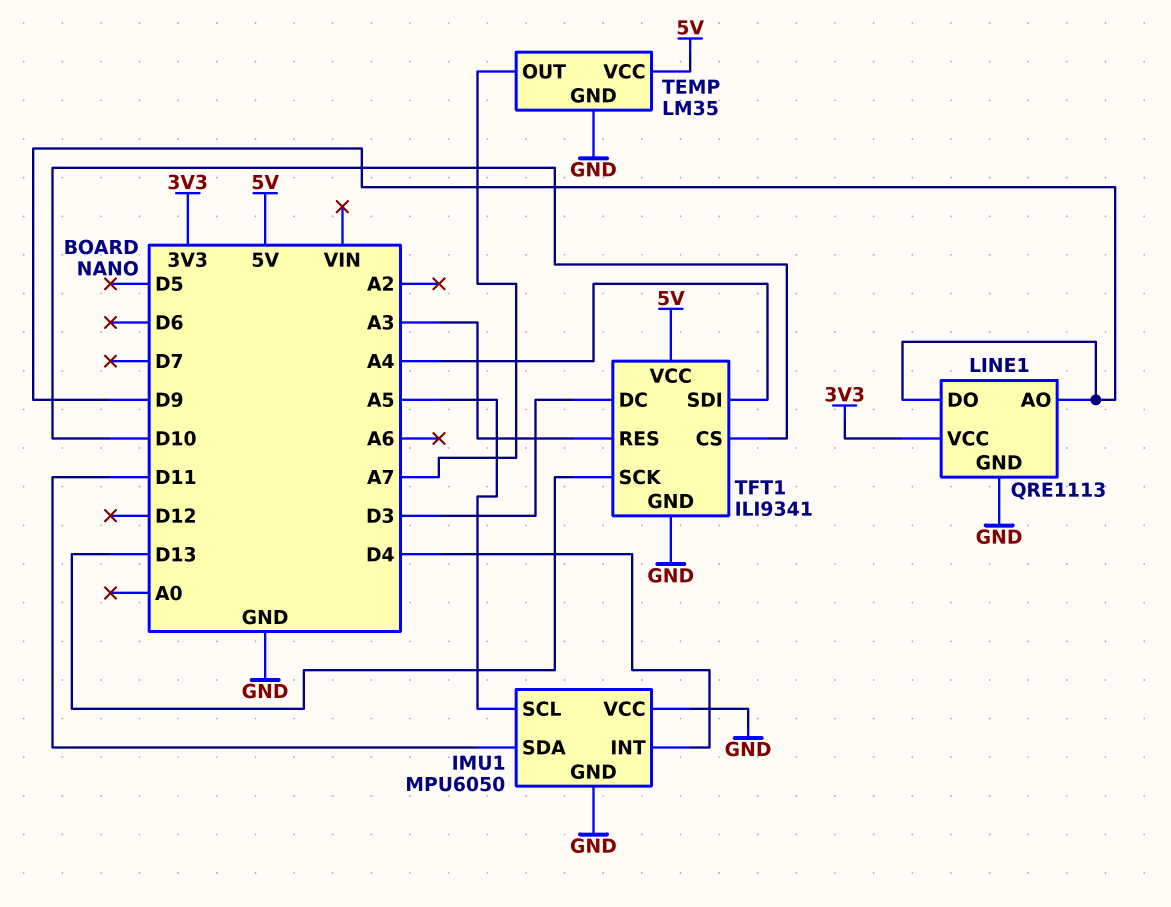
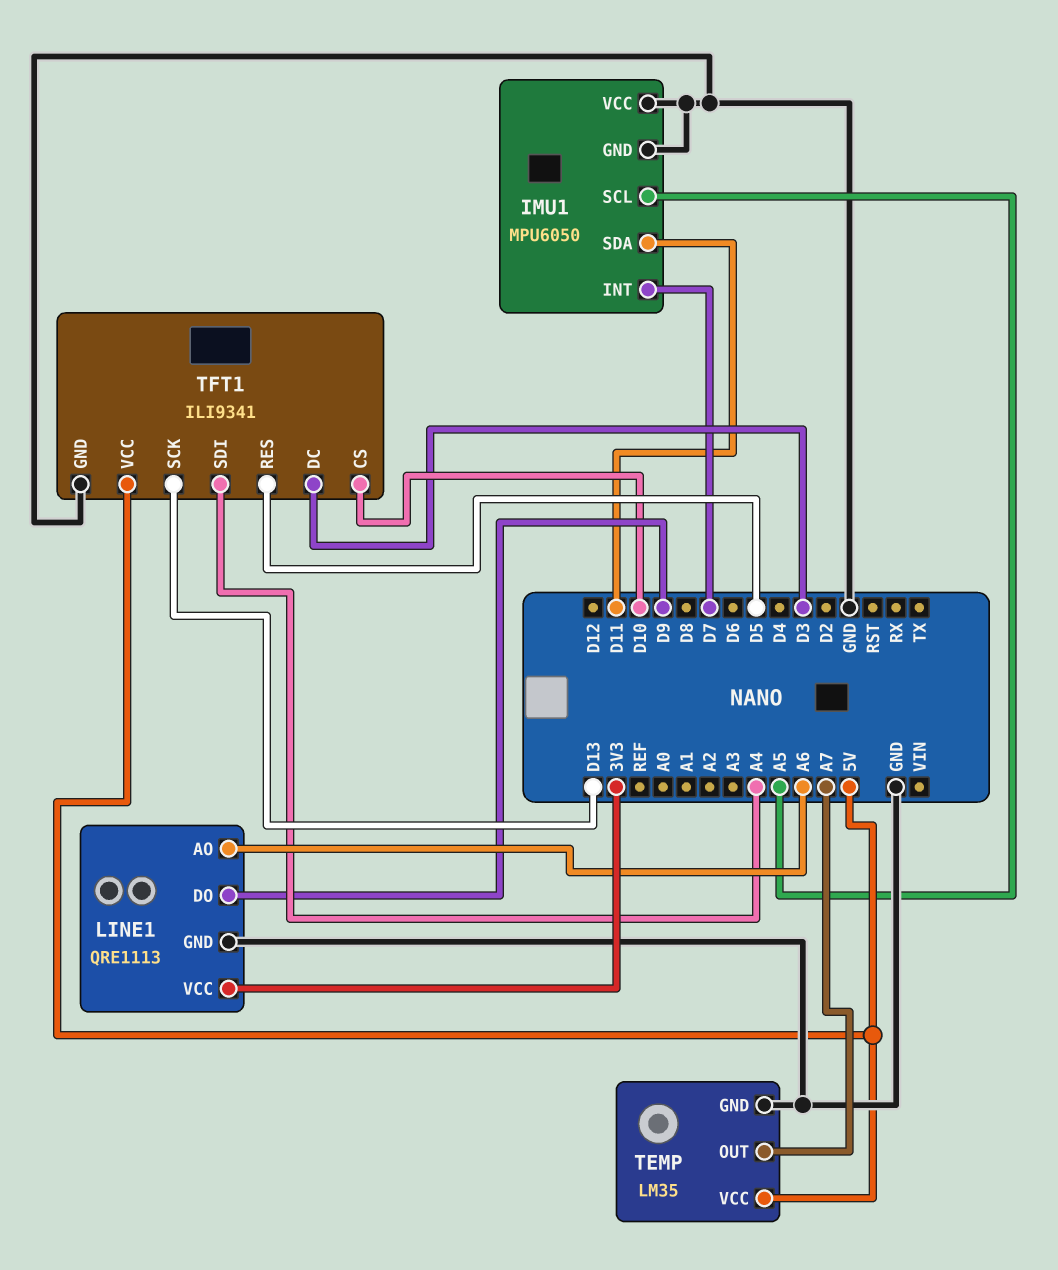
IMU1 pin INT: D4 -> D7
LINE1 pin AO: D9 -> A6
TFT1 pin RES: A3 -> D5

